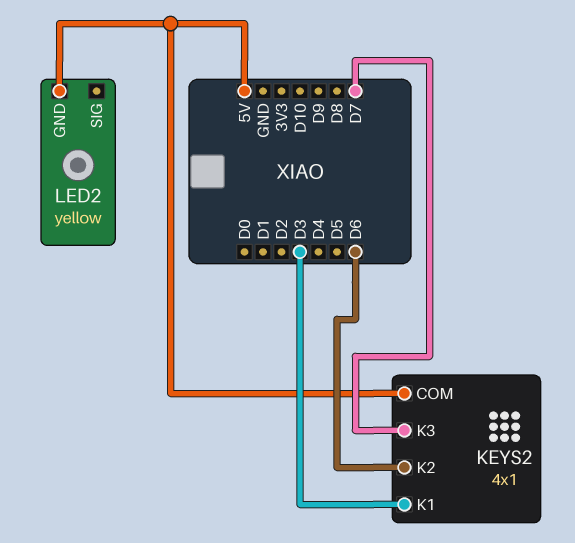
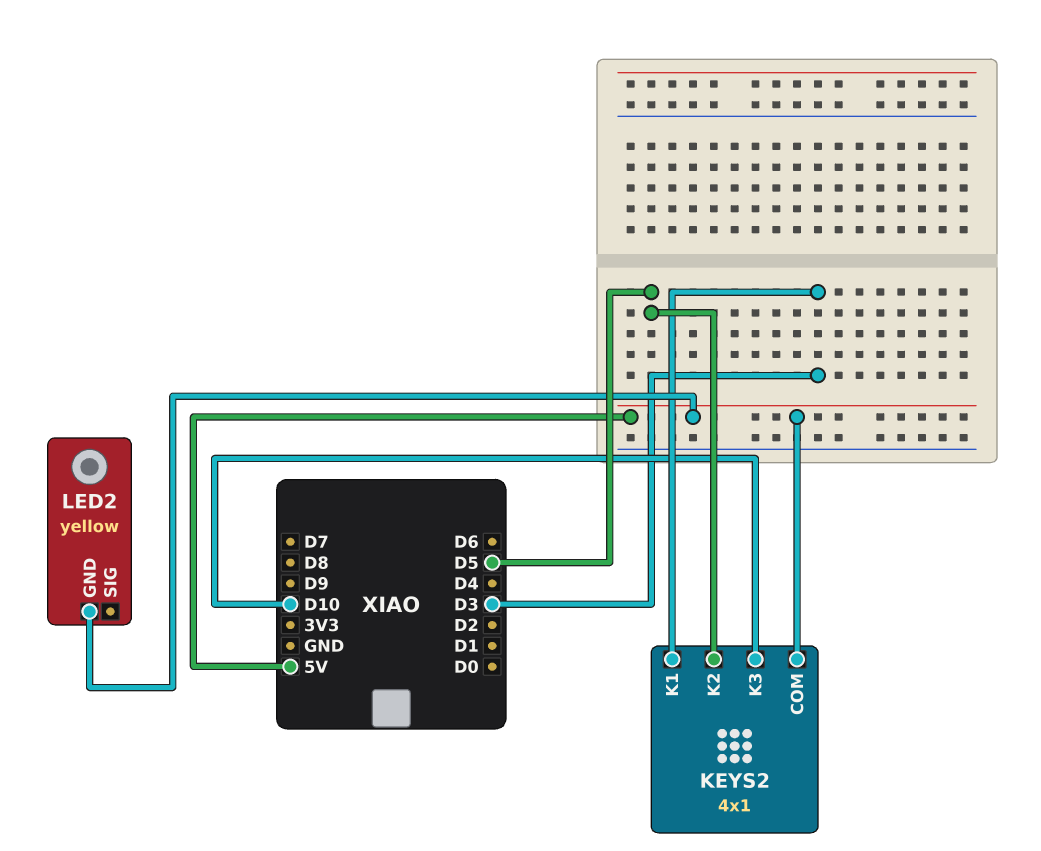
KEYS2 pin K2: D6 -> D5
KEYS2 pin K3: D7 -> D10

